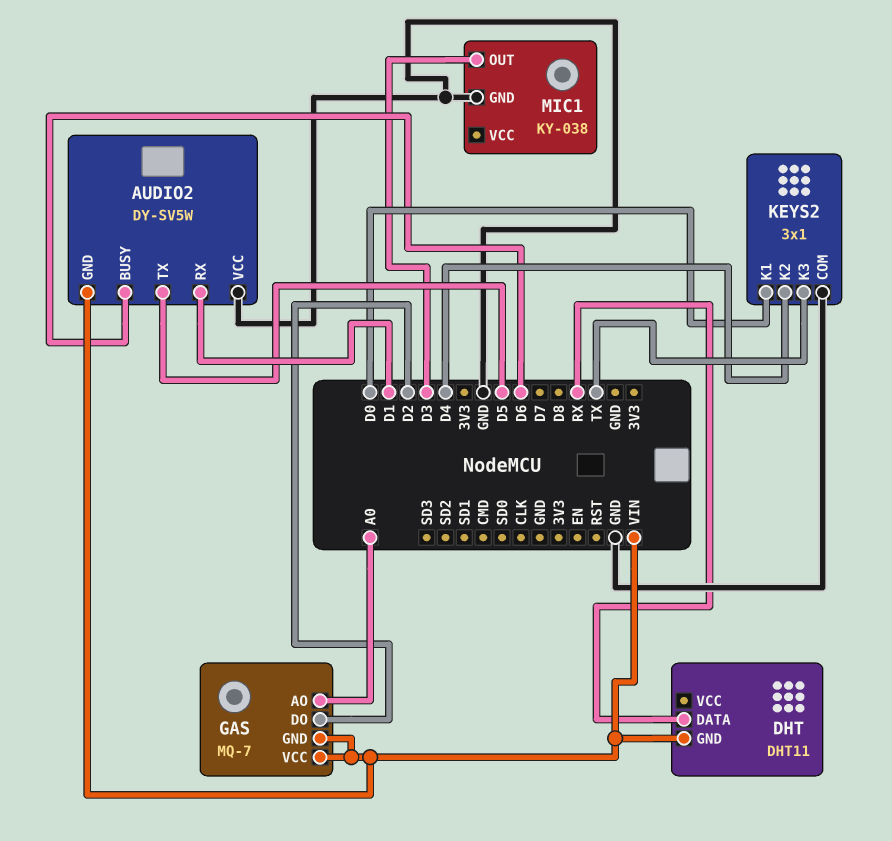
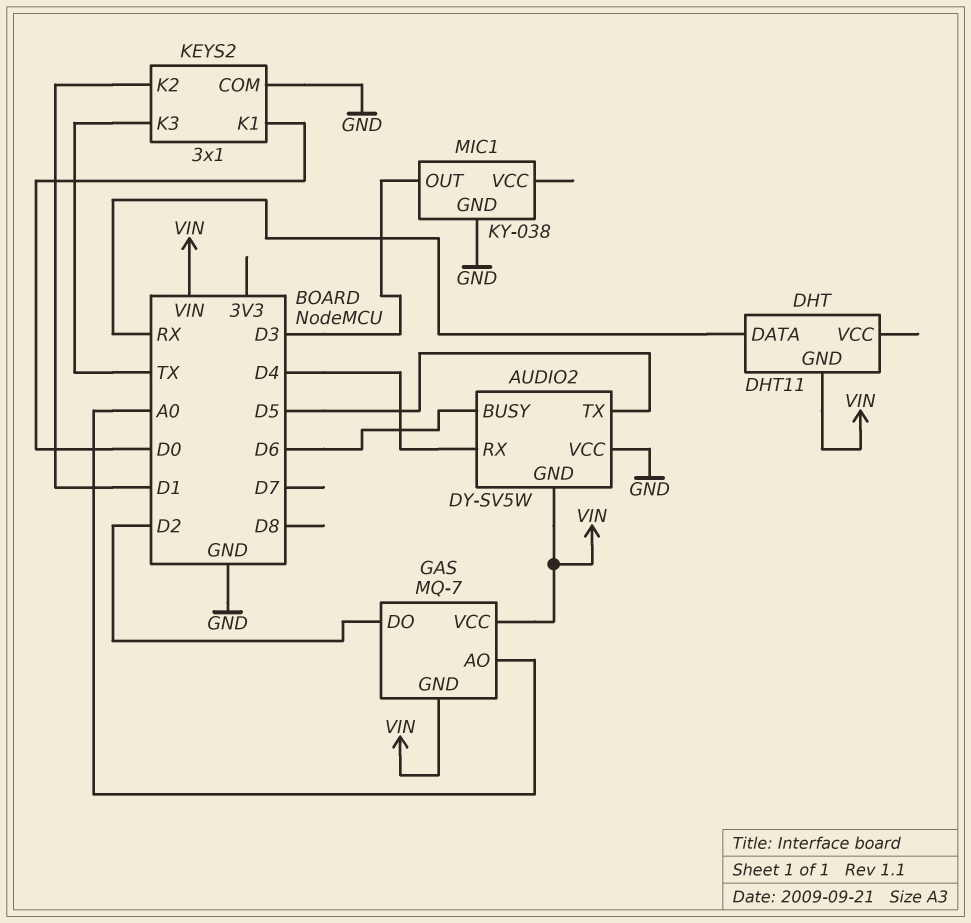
AUDIO2 pin RX: D1 -> D4
KEYS2 pin K2: D4 -> D1

